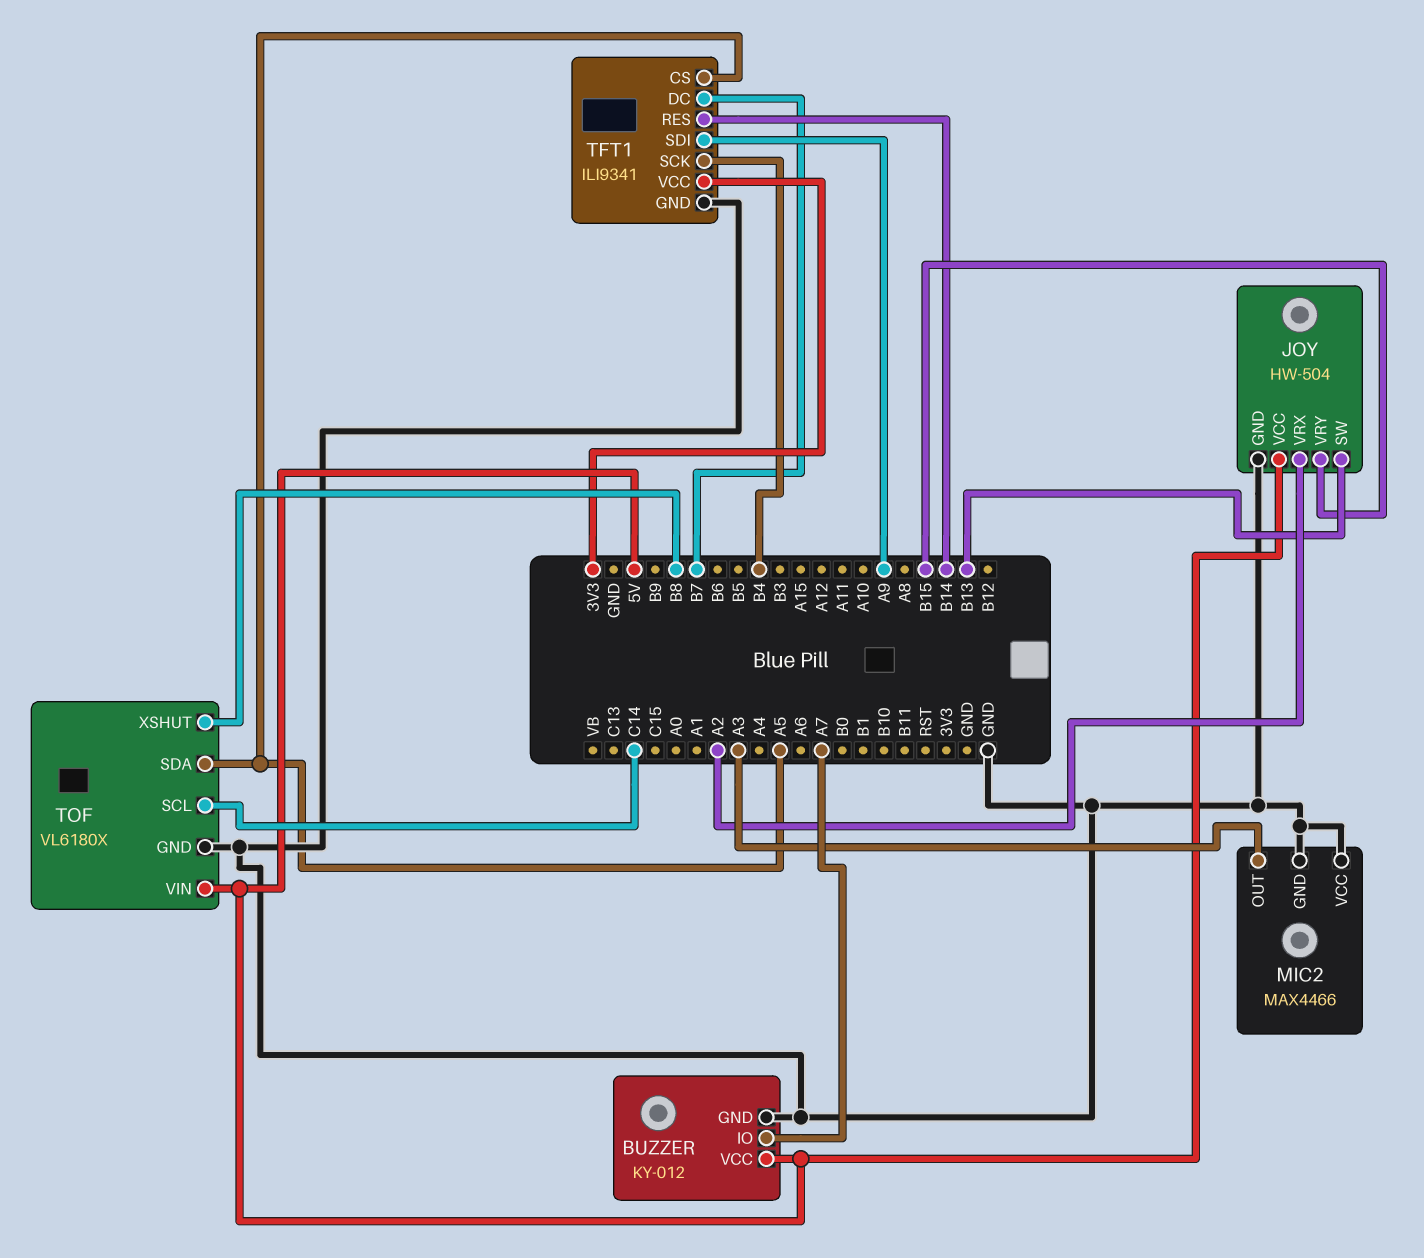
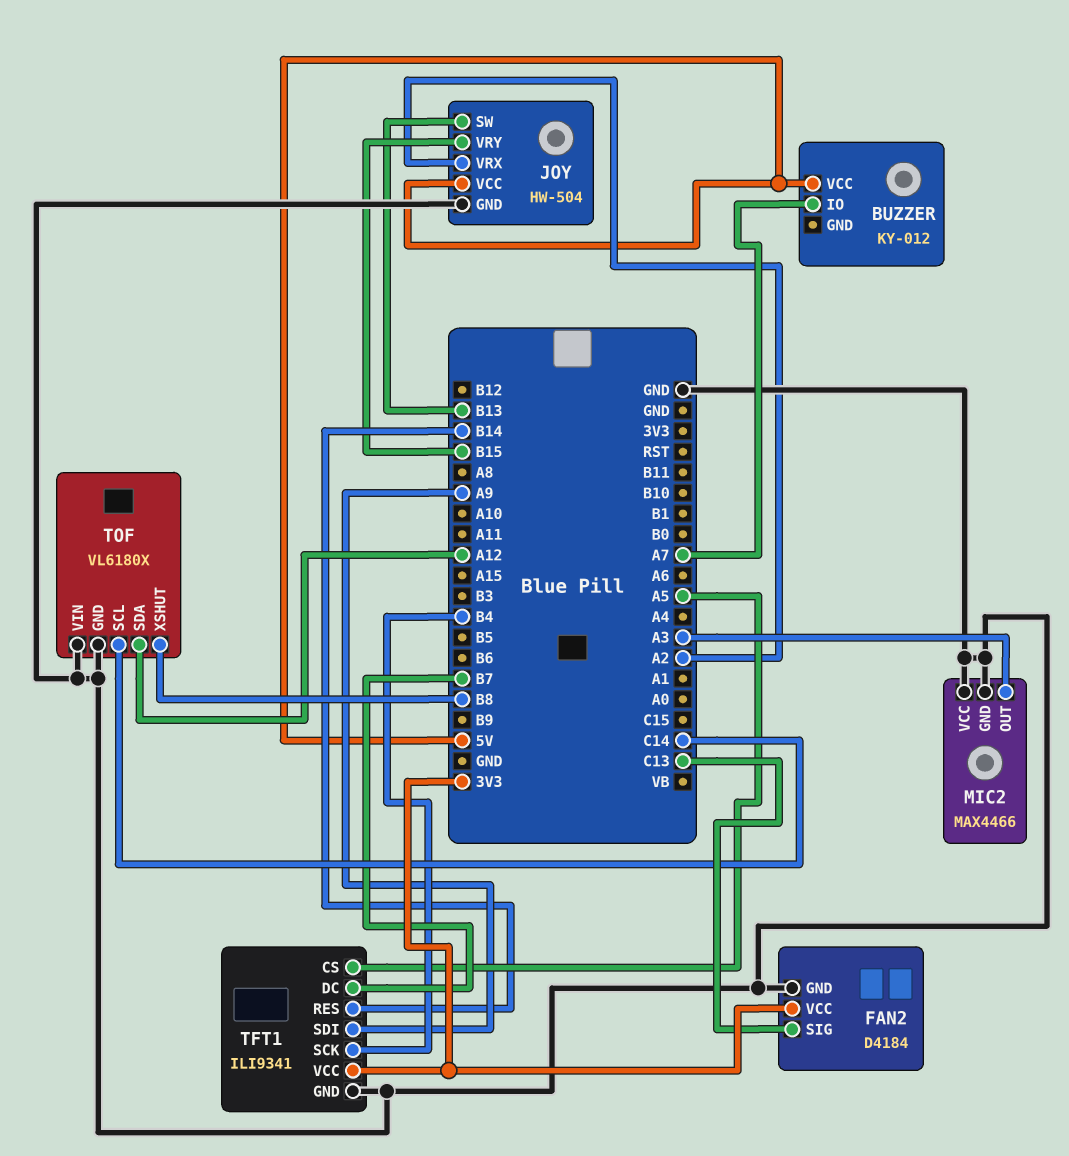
BUZZER pin GND: GND -> none
FAN2: none -> D4184
FAN2 pin GND: none -> GND
FAN2 pin SIG: none -> C13
FAN2 pin VCC: none -> 3V3
TOF pin SDA: A5 -> A12
TOF pin VIN: 5V -> GND

